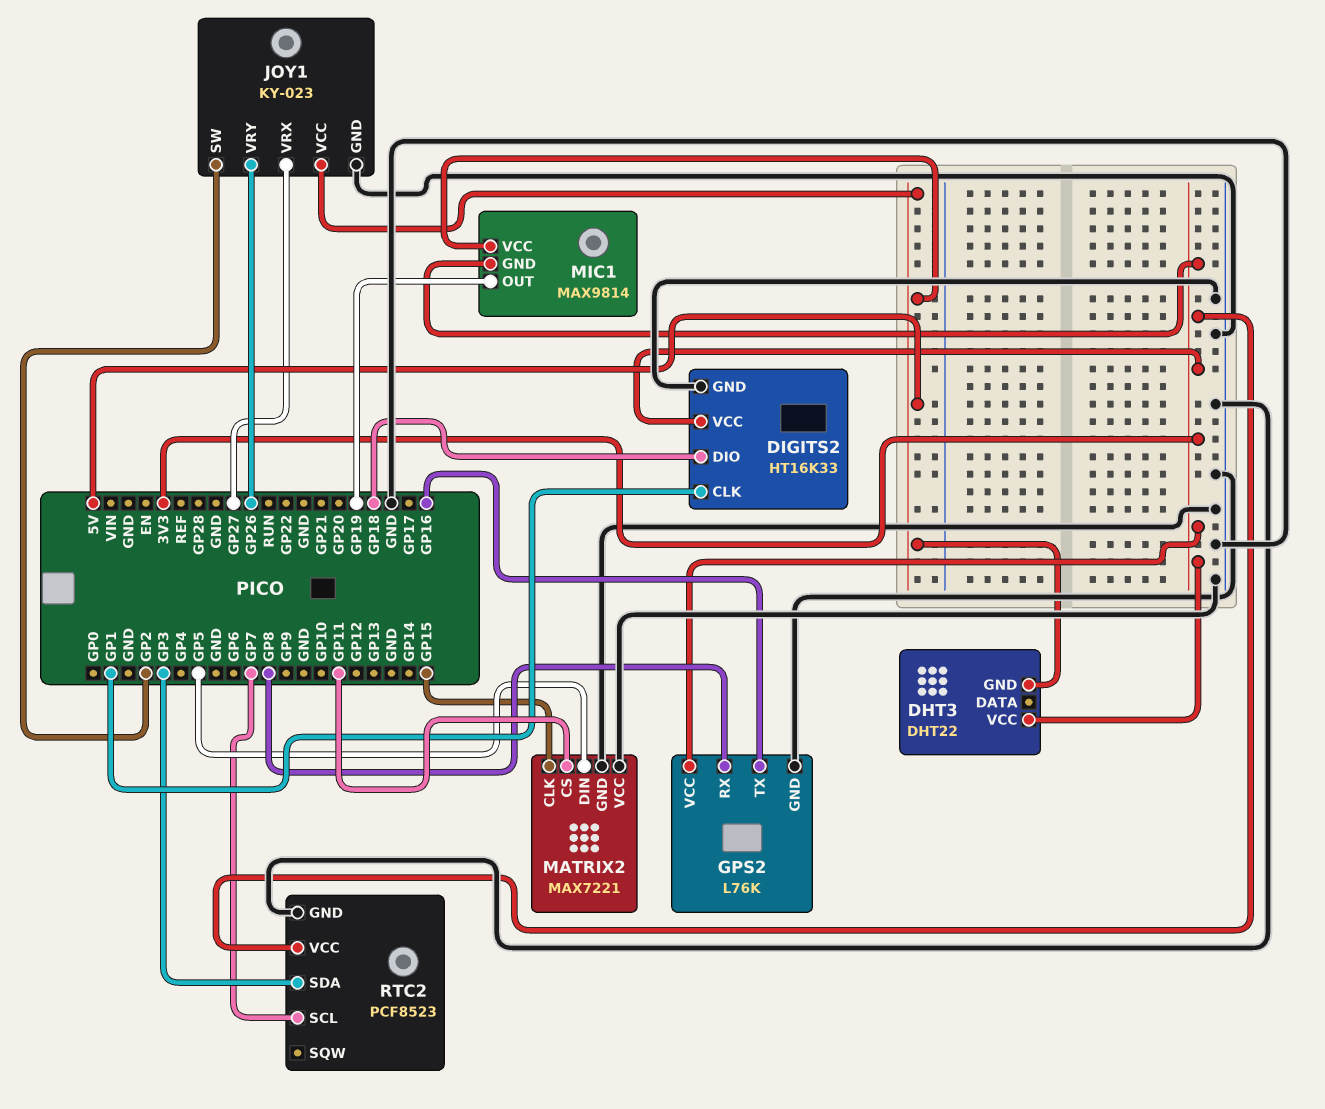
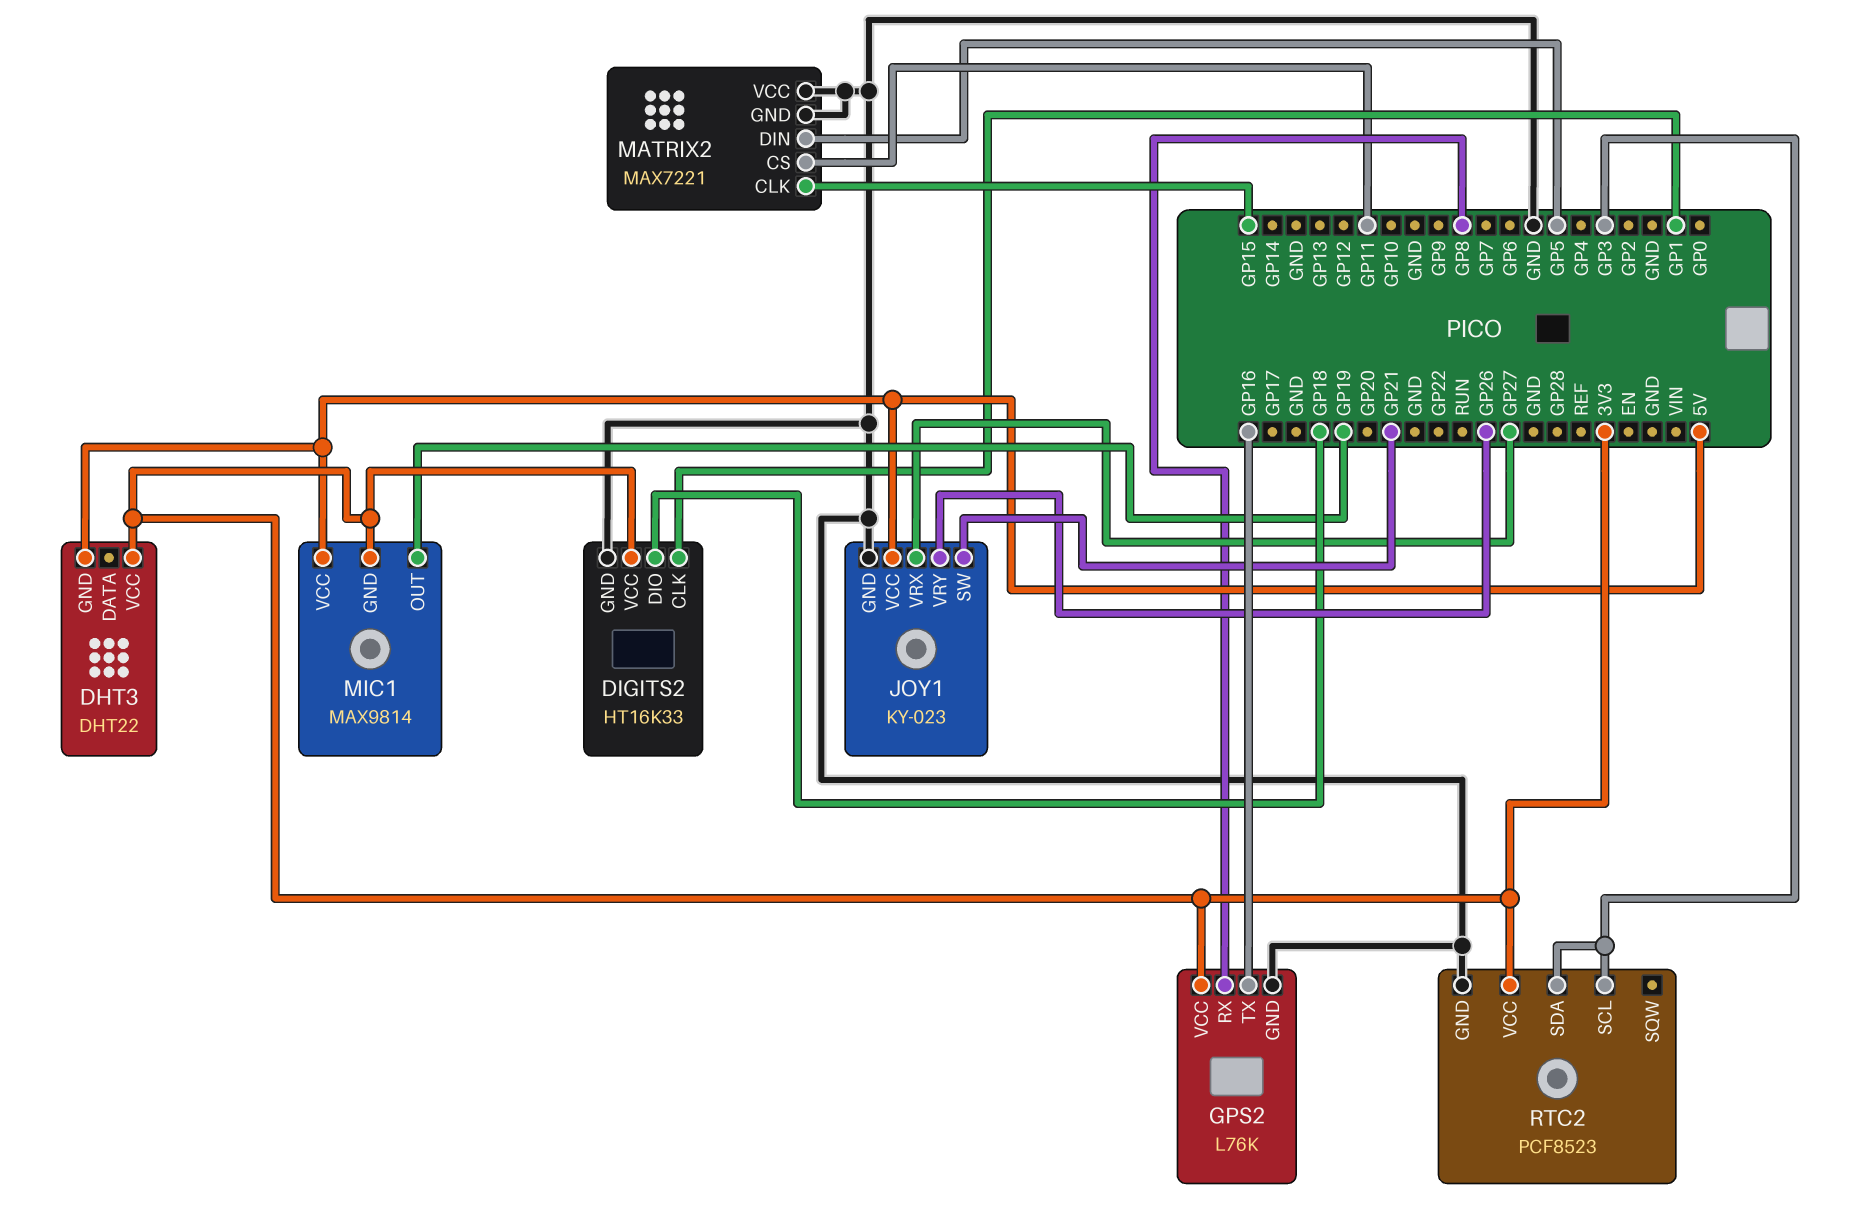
JOY1 pin SW: GP2 -> GP21
RTC2 pin SCL: GP7 -> GP3

